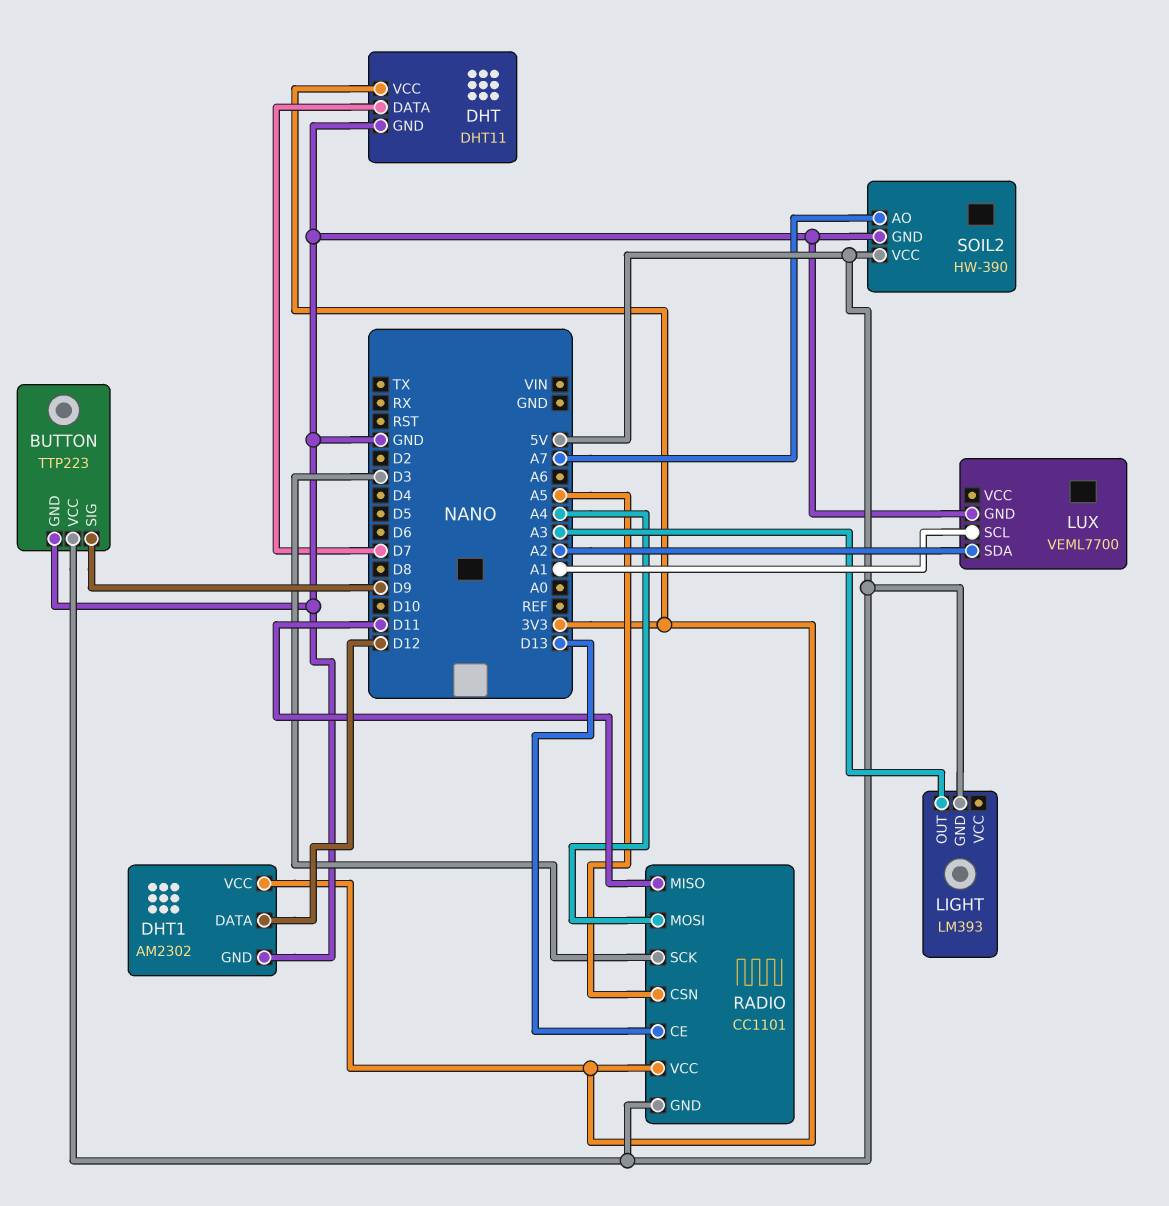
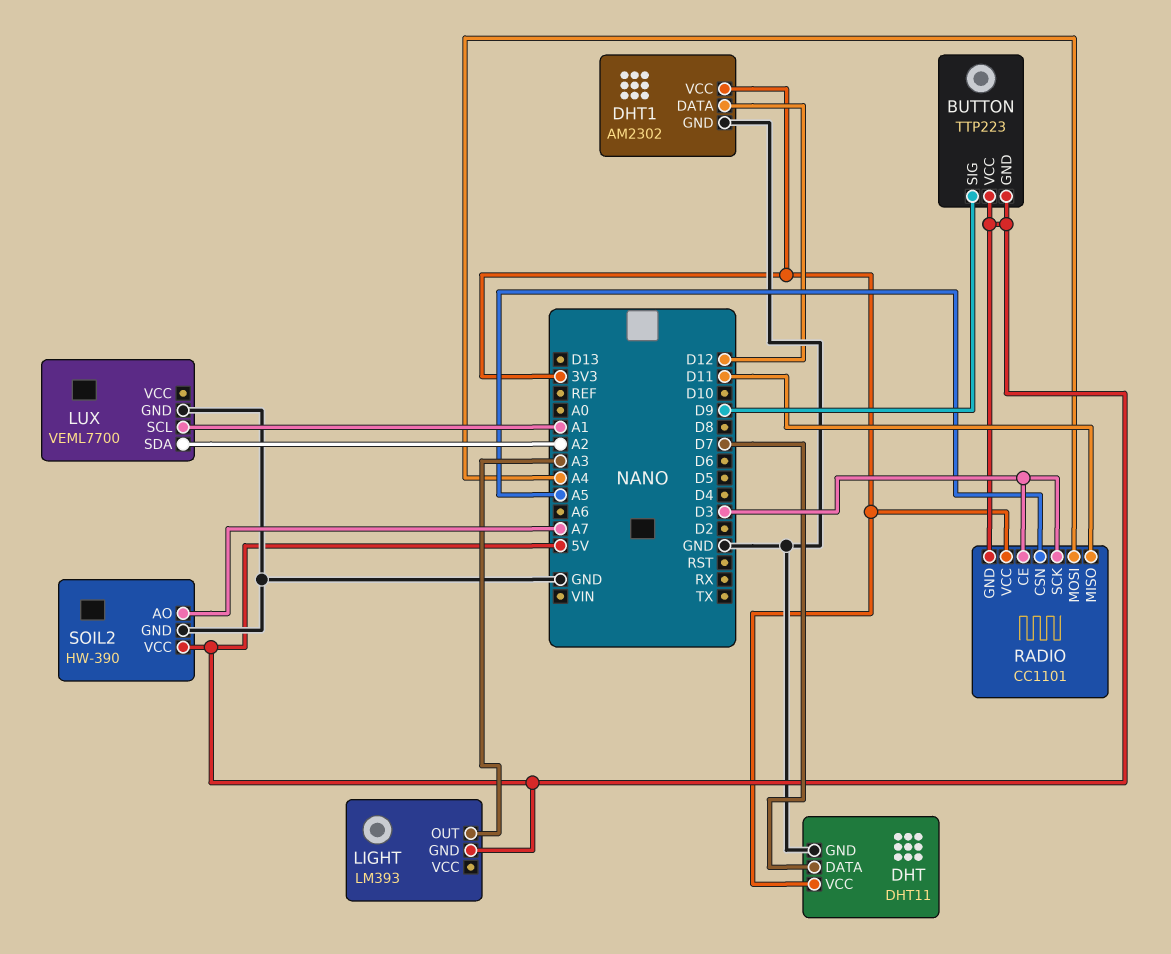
BUTTON pin GND: GND -> 5V
RADIO pin CE: D13 -> D3

